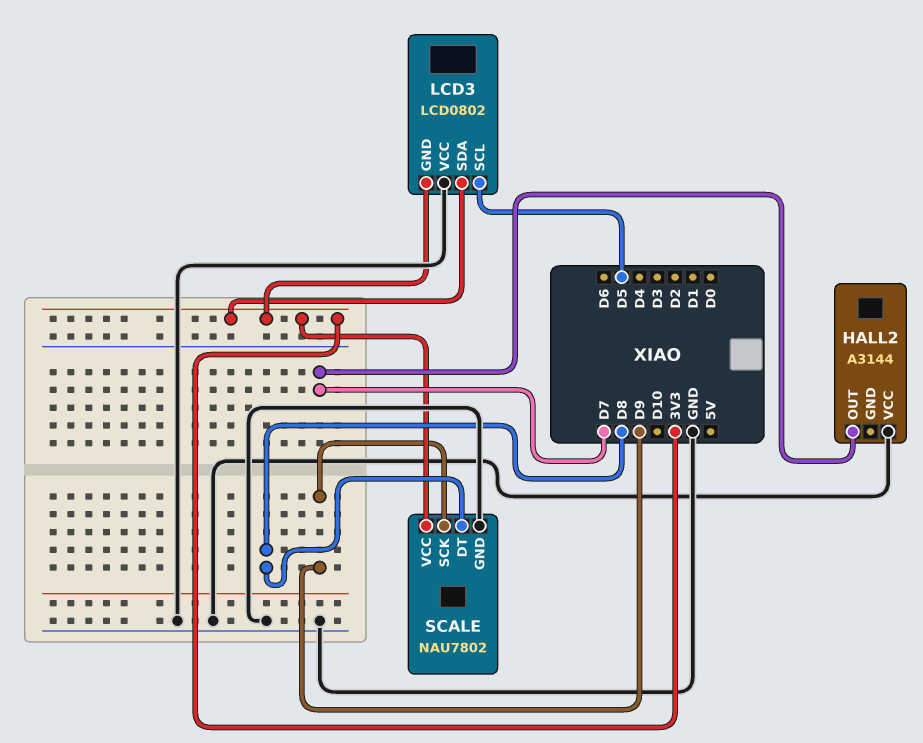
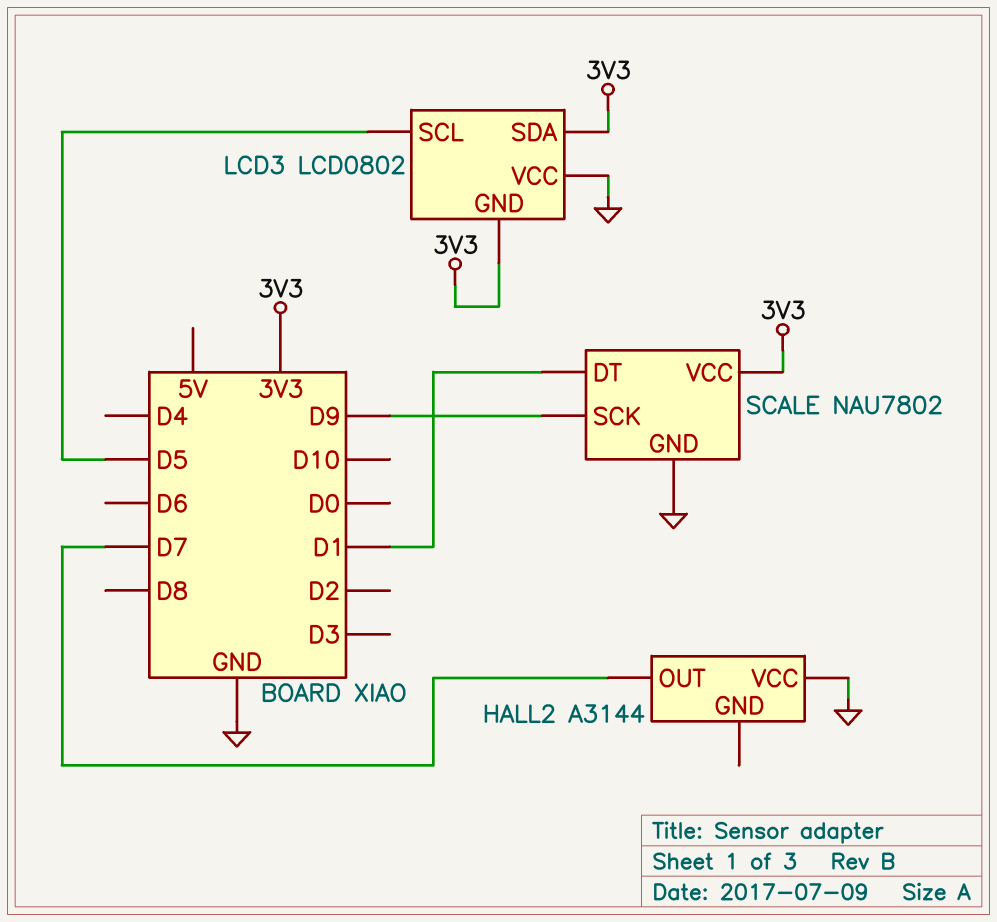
SCALE pin DT: D8 -> D1

